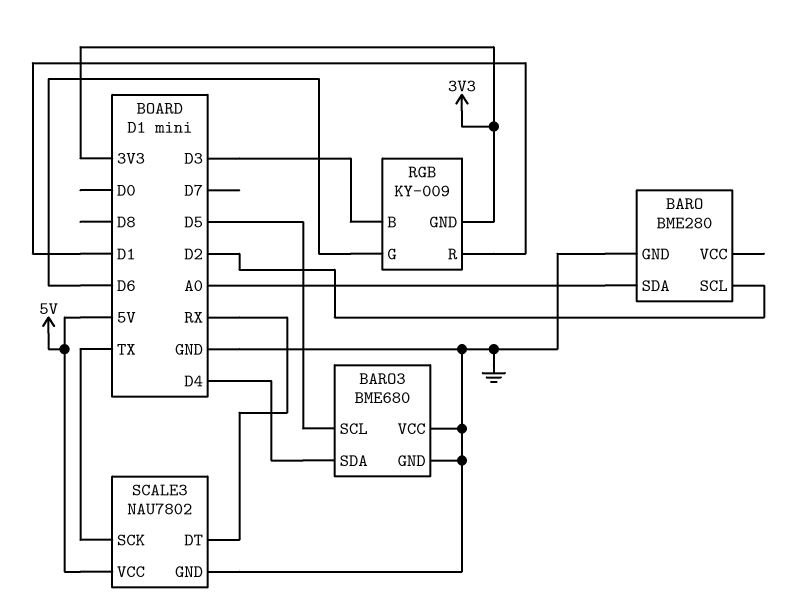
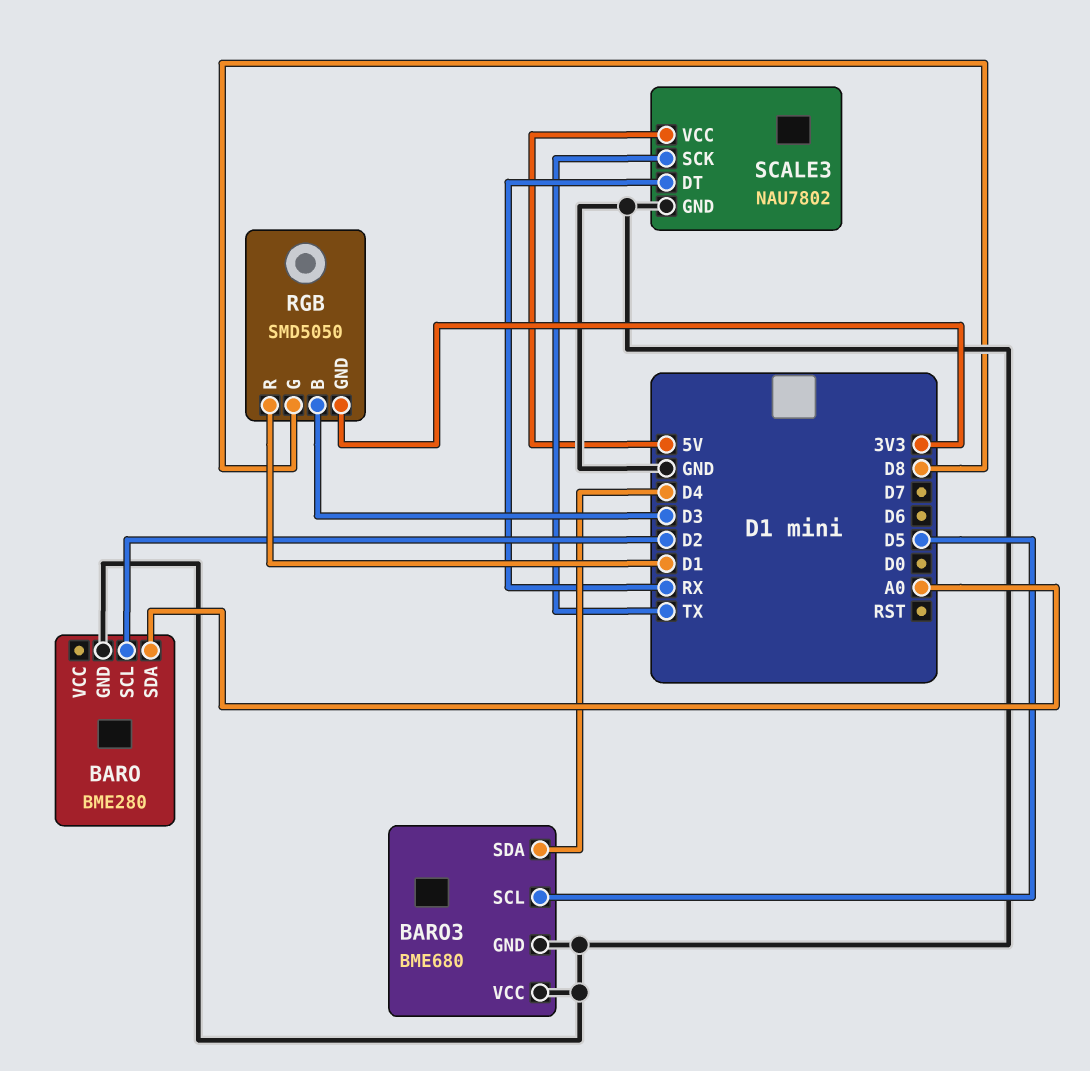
RGB: KY-009 -> SMD5050
RGB pin G: D6 -> D8

